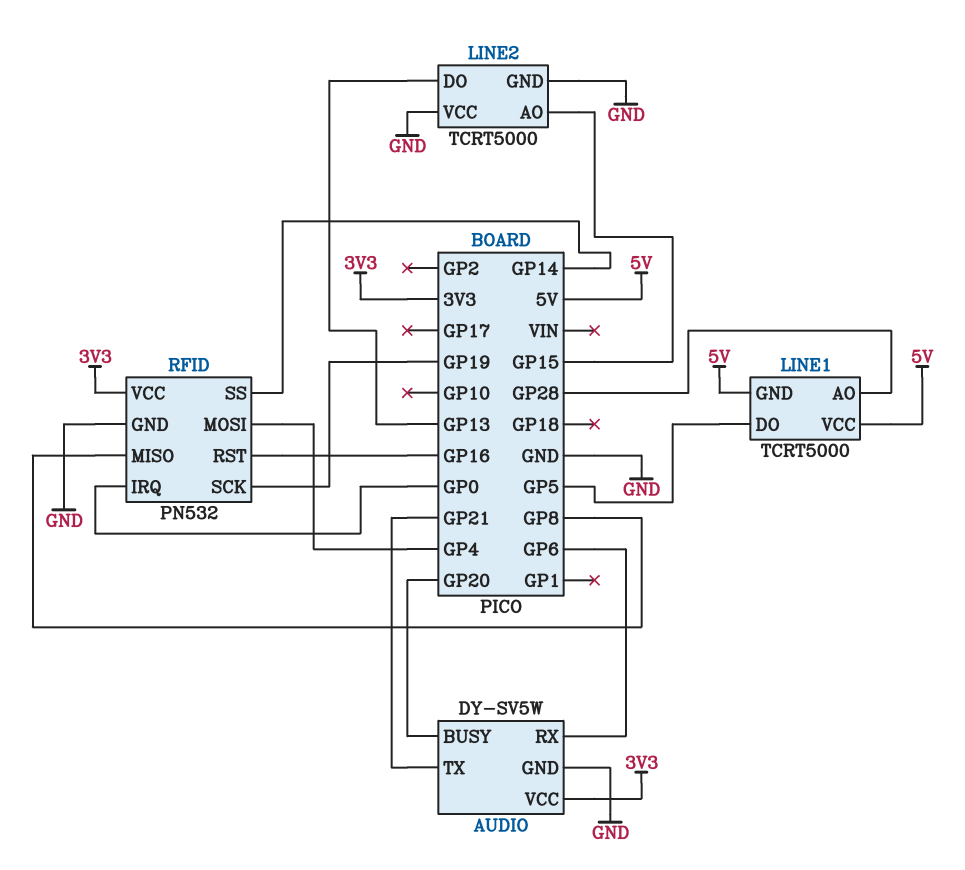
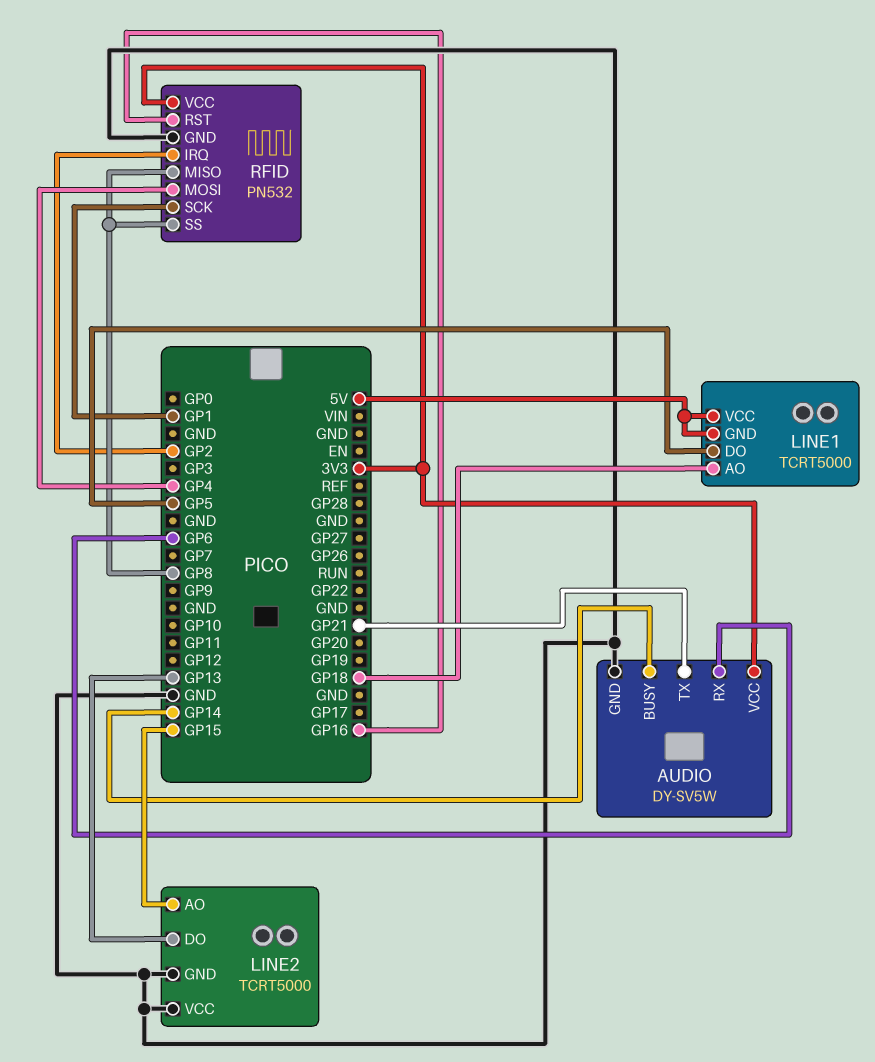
AUDIO pin BUSY: GP20 -> GP14
LINE1 pin AO: GP28 -> GP18
RFID pin IRQ: GP0 -> GP2
RFID pin SCK: GP19 -> GP1
RFID pin SS: GP14 -> GP8

